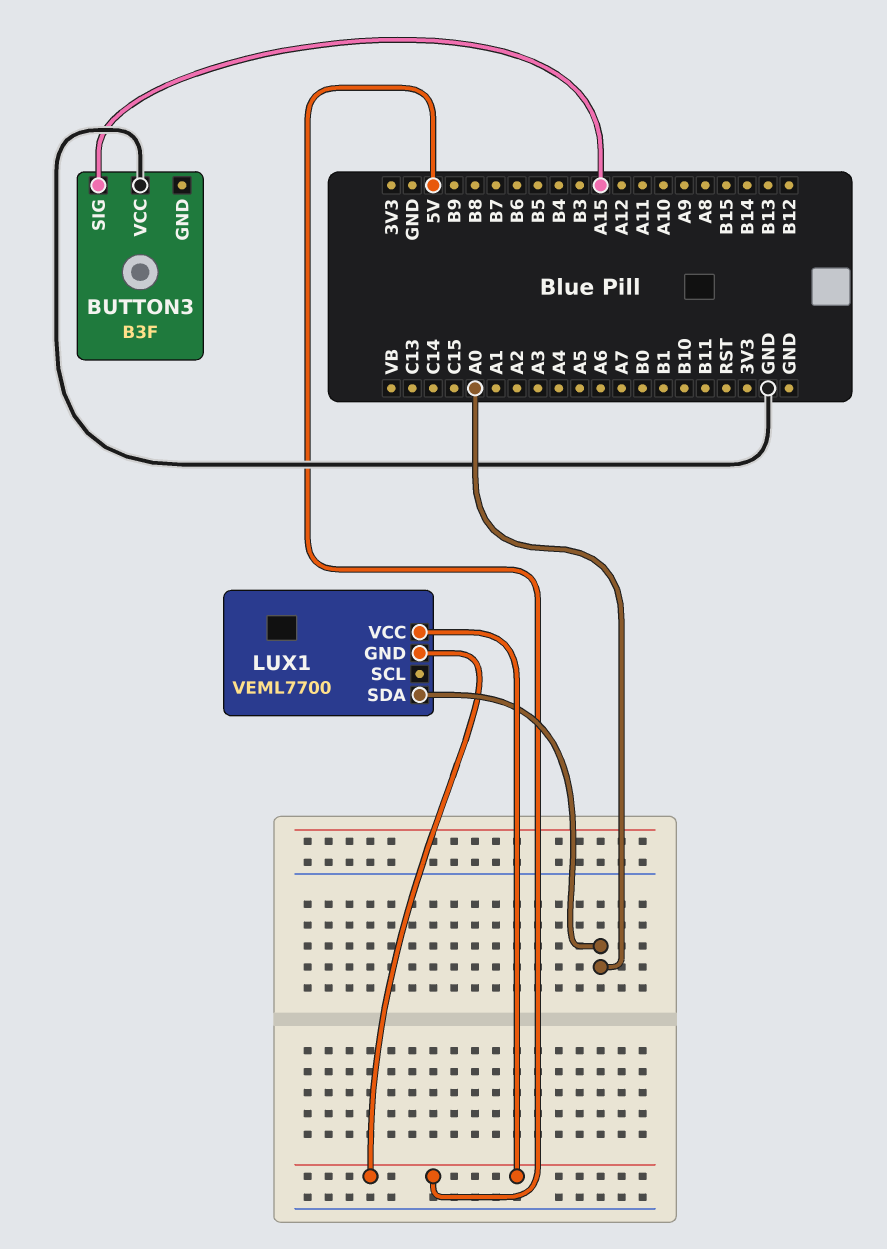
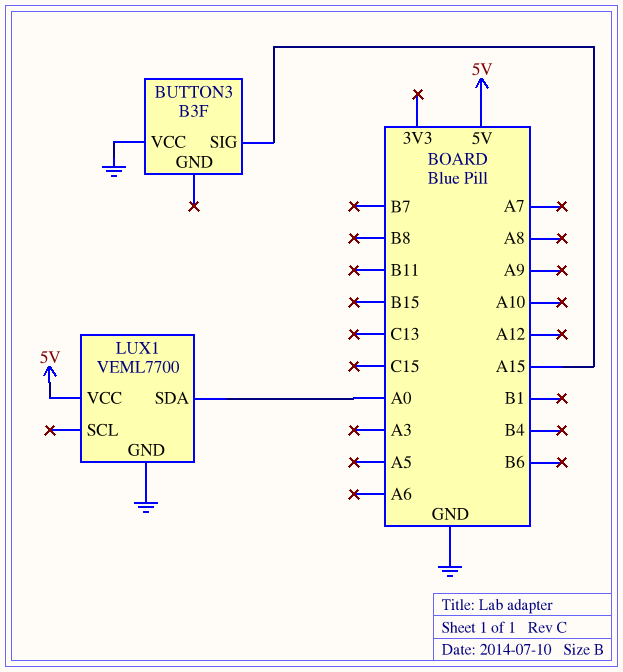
LUX1 pin GND: 5V -> GND

